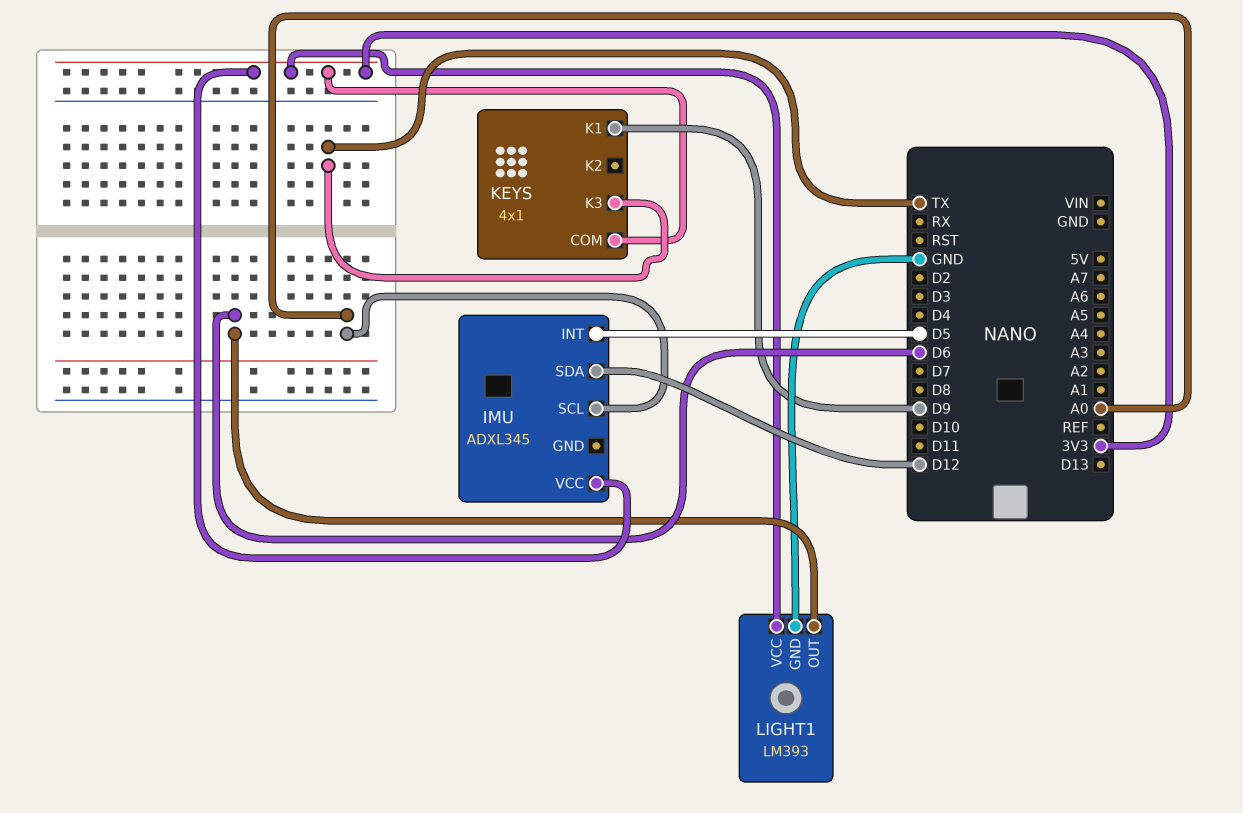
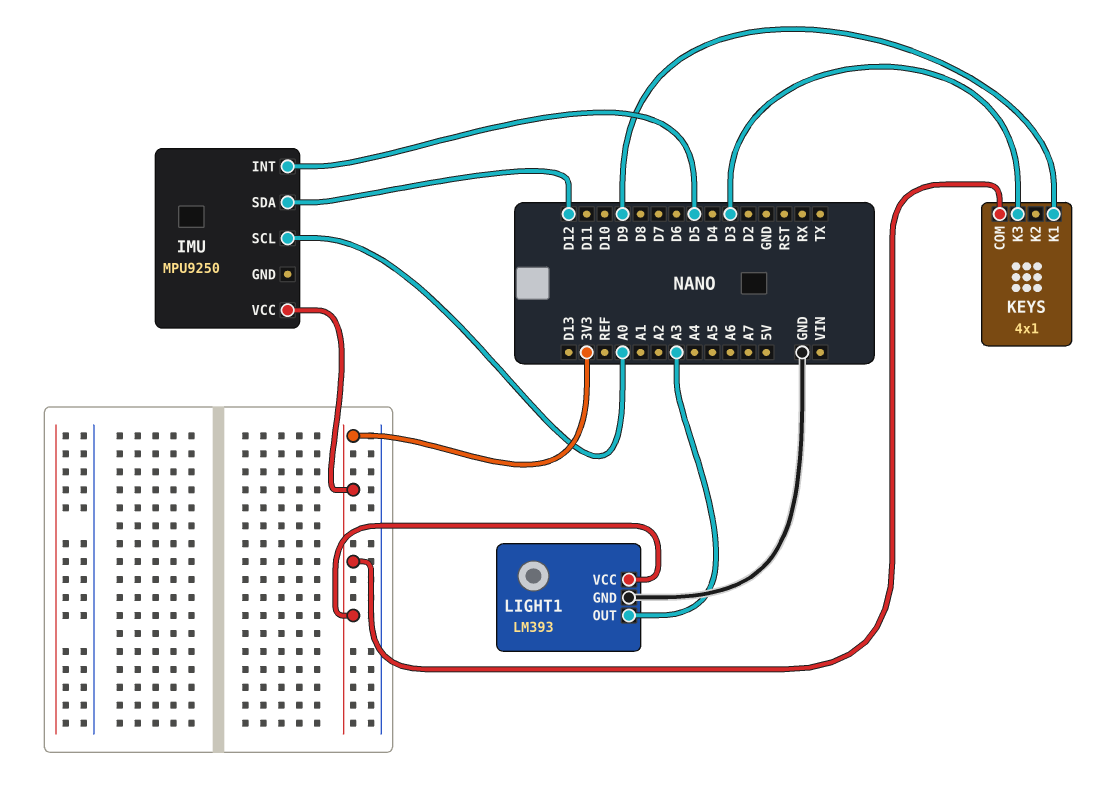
IMU: ADXL345 -> MPU9250
KEYS pin K3: TX -> D3
LIGHT1 pin OUT: D6 -> A3

